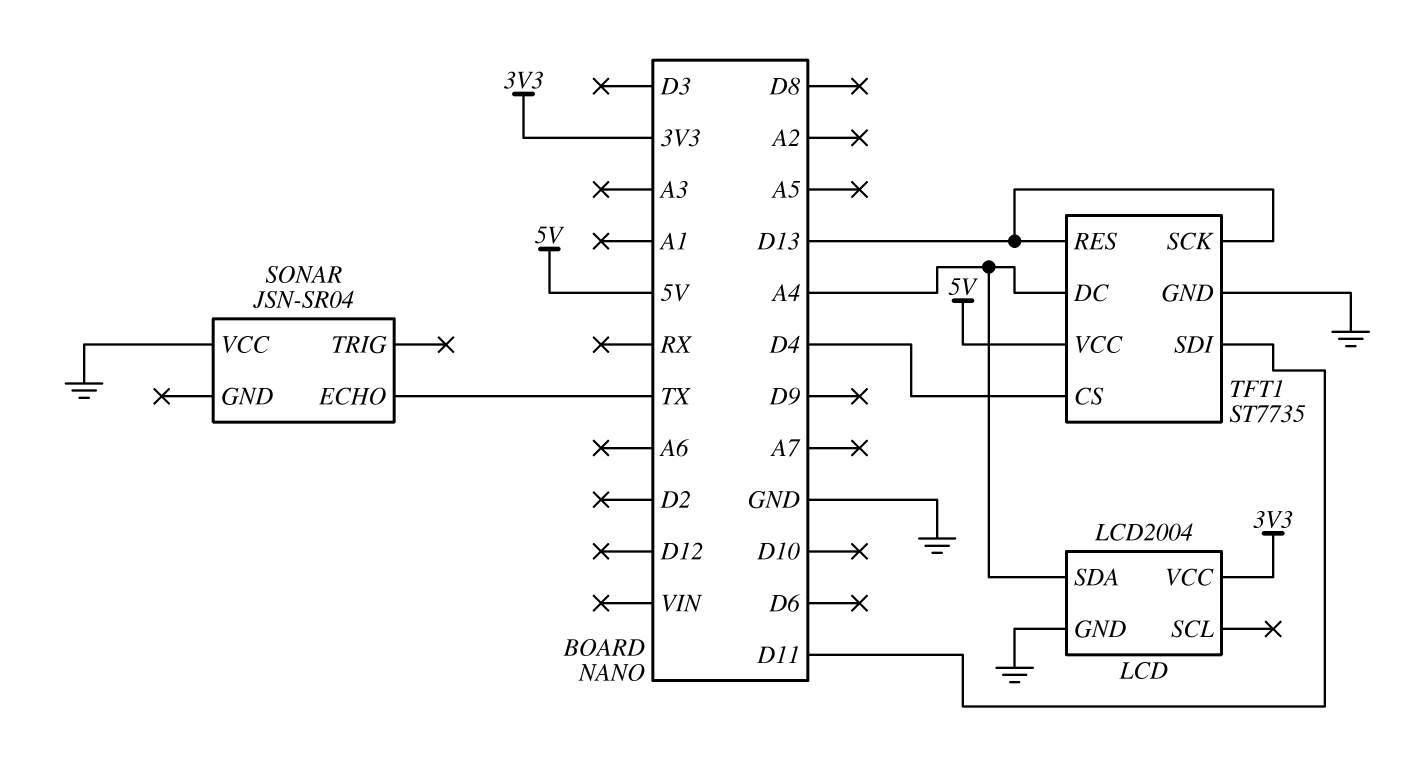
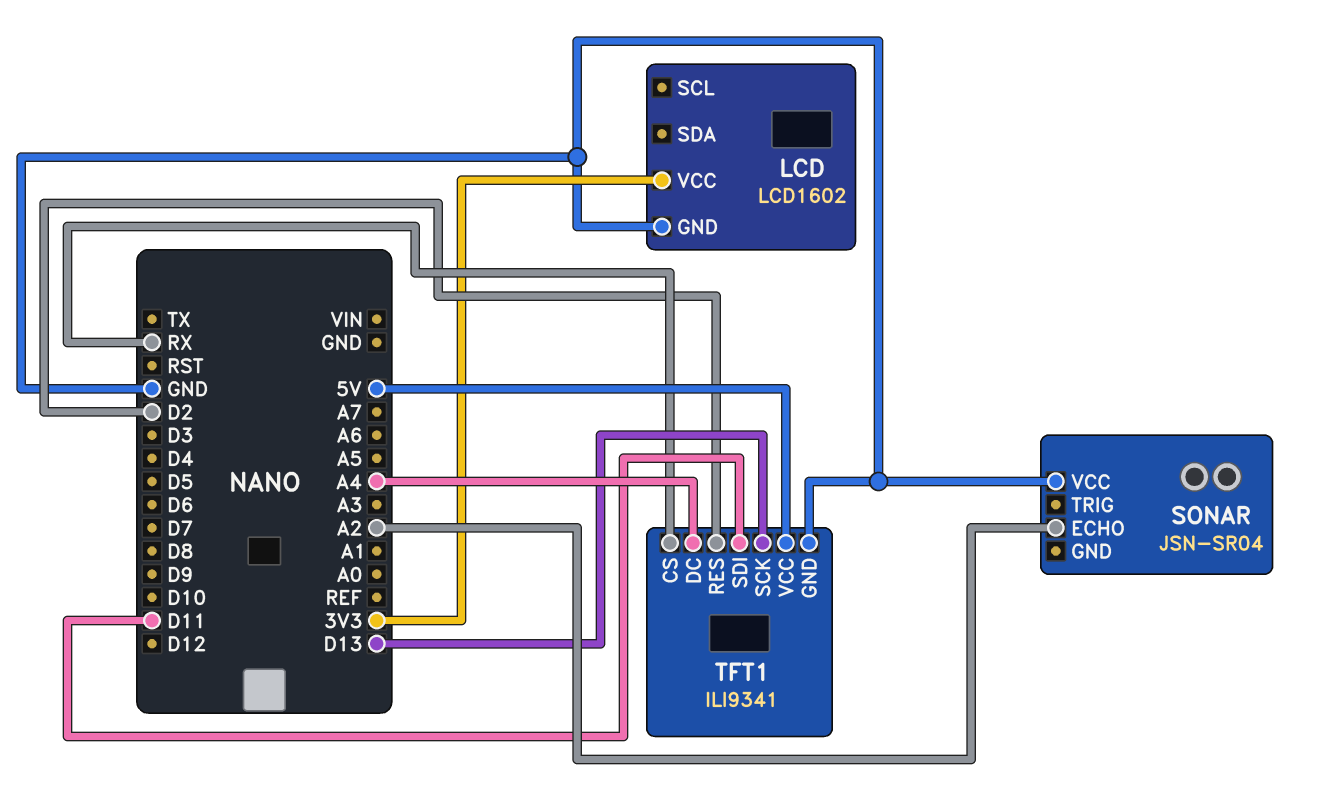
LCD: LCD2004 -> LCD1602
LCD pin SDA: A4 -> none
SONAR pin ECHO: TX -> A2
TFT1: ST7735 -> ILI9341
TFT1 pin CS: D4 -> RX
TFT1 pin RES: D13 -> D2

